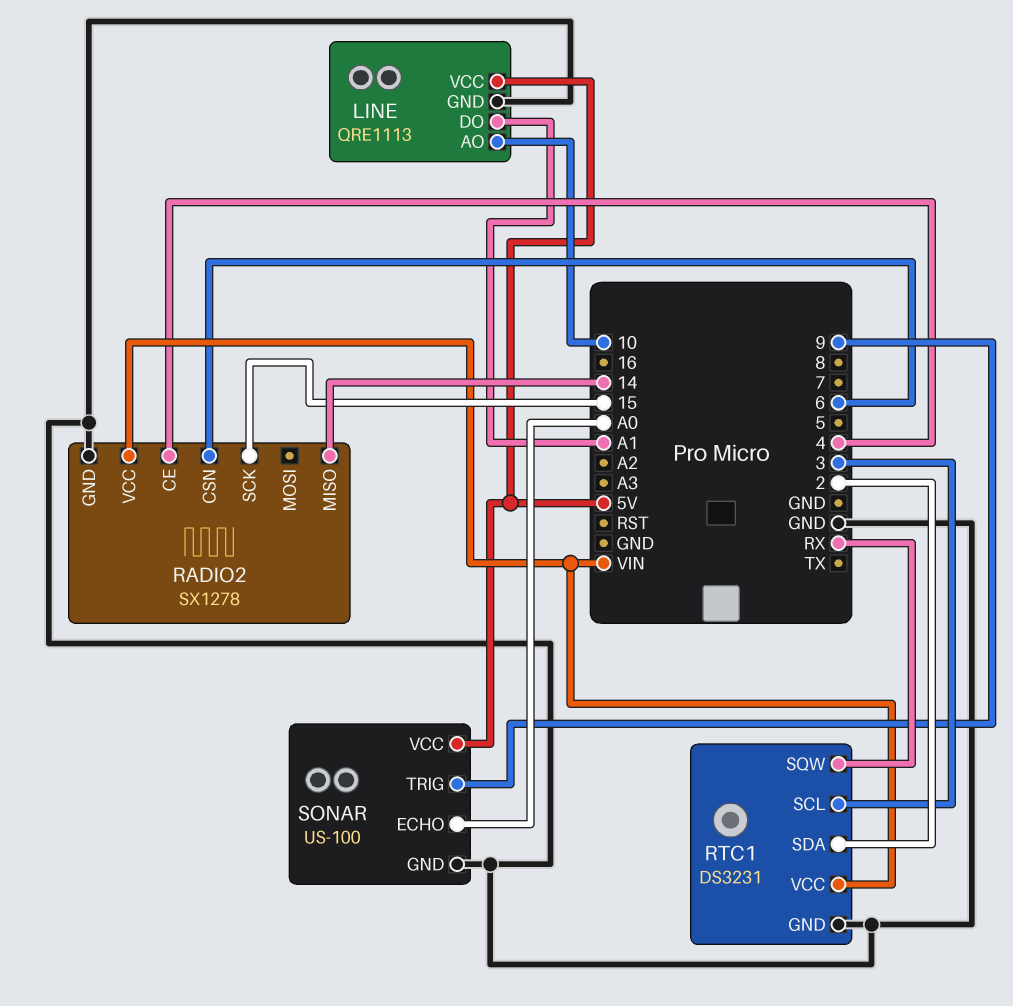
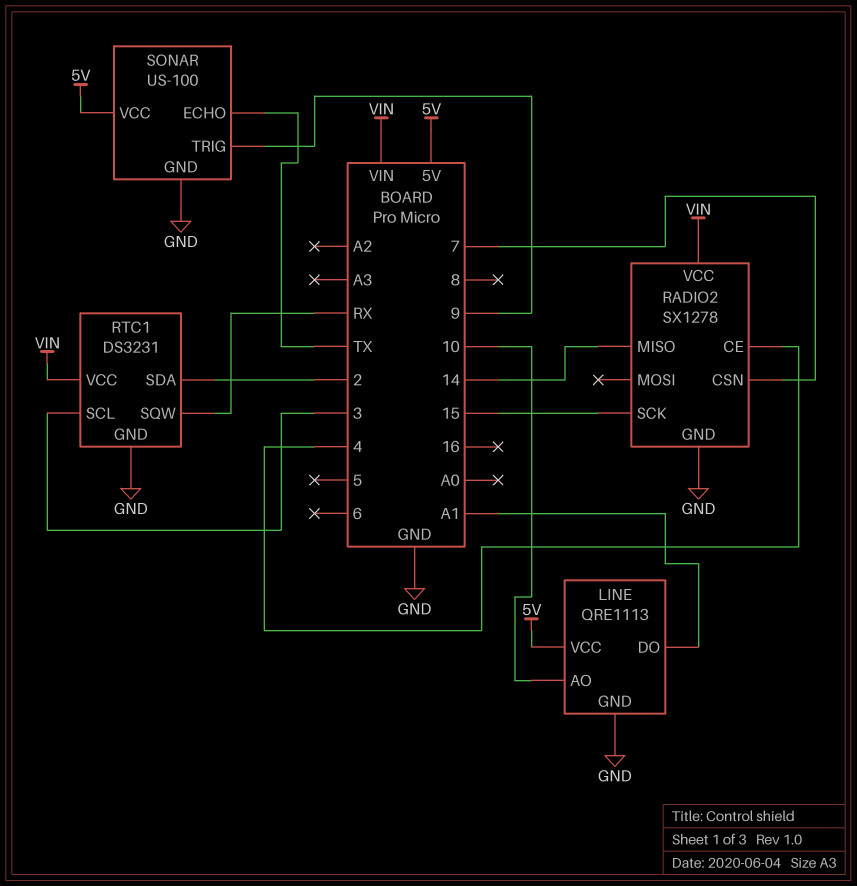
RADIO2 pin CSN: 6 -> 7
SONAR pin ECHO: A0 -> TX

